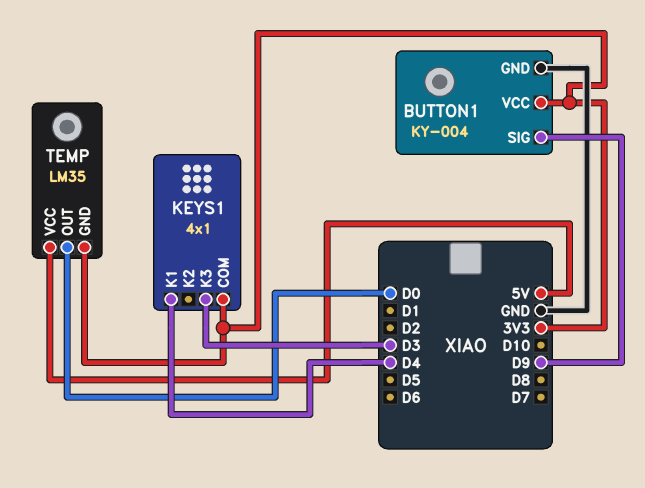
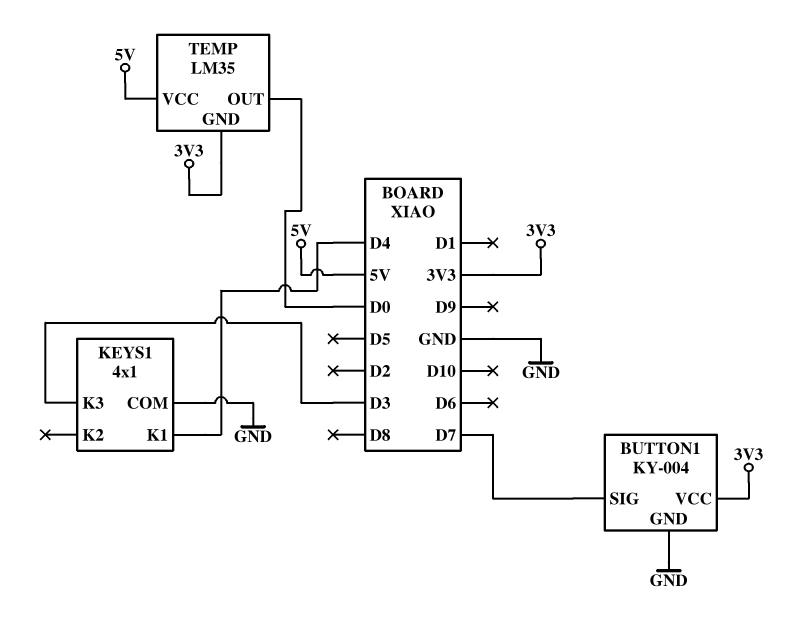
BUTTON1 pin SIG: D9 -> D7
KEYS1 pin COM: 3V3 -> GND

